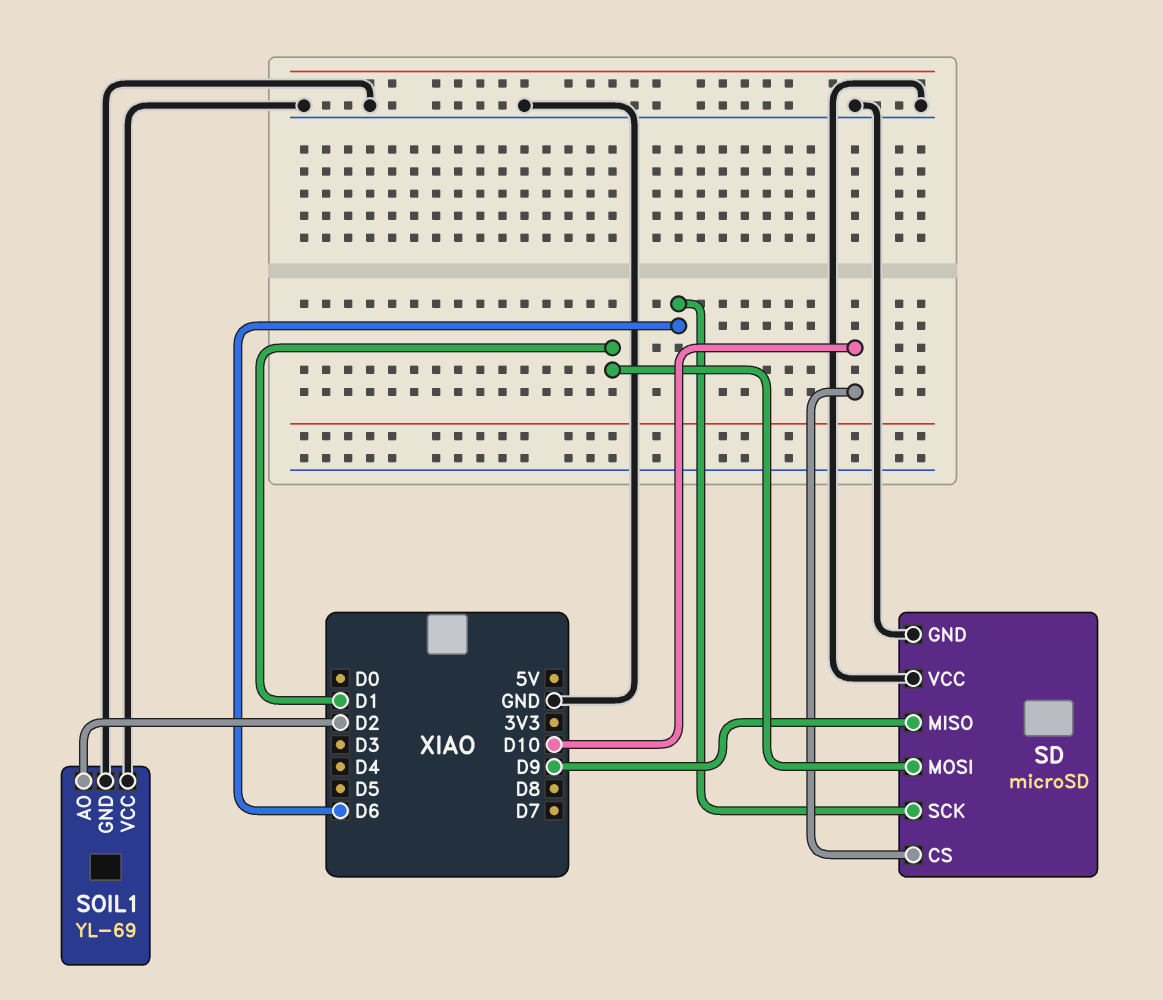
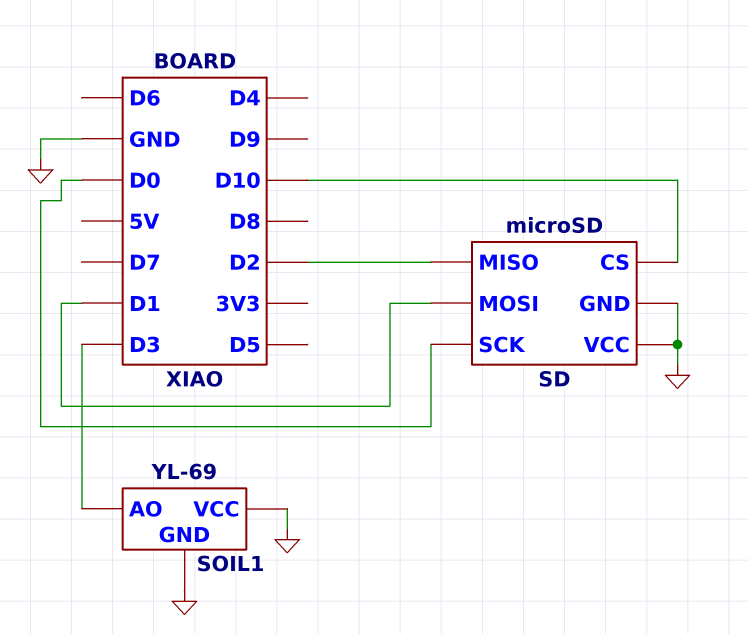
SD pin MISO: D9 -> D2
SD pin SCK: D6 -> D0
SOIL1 pin AO: D2 -> D3

